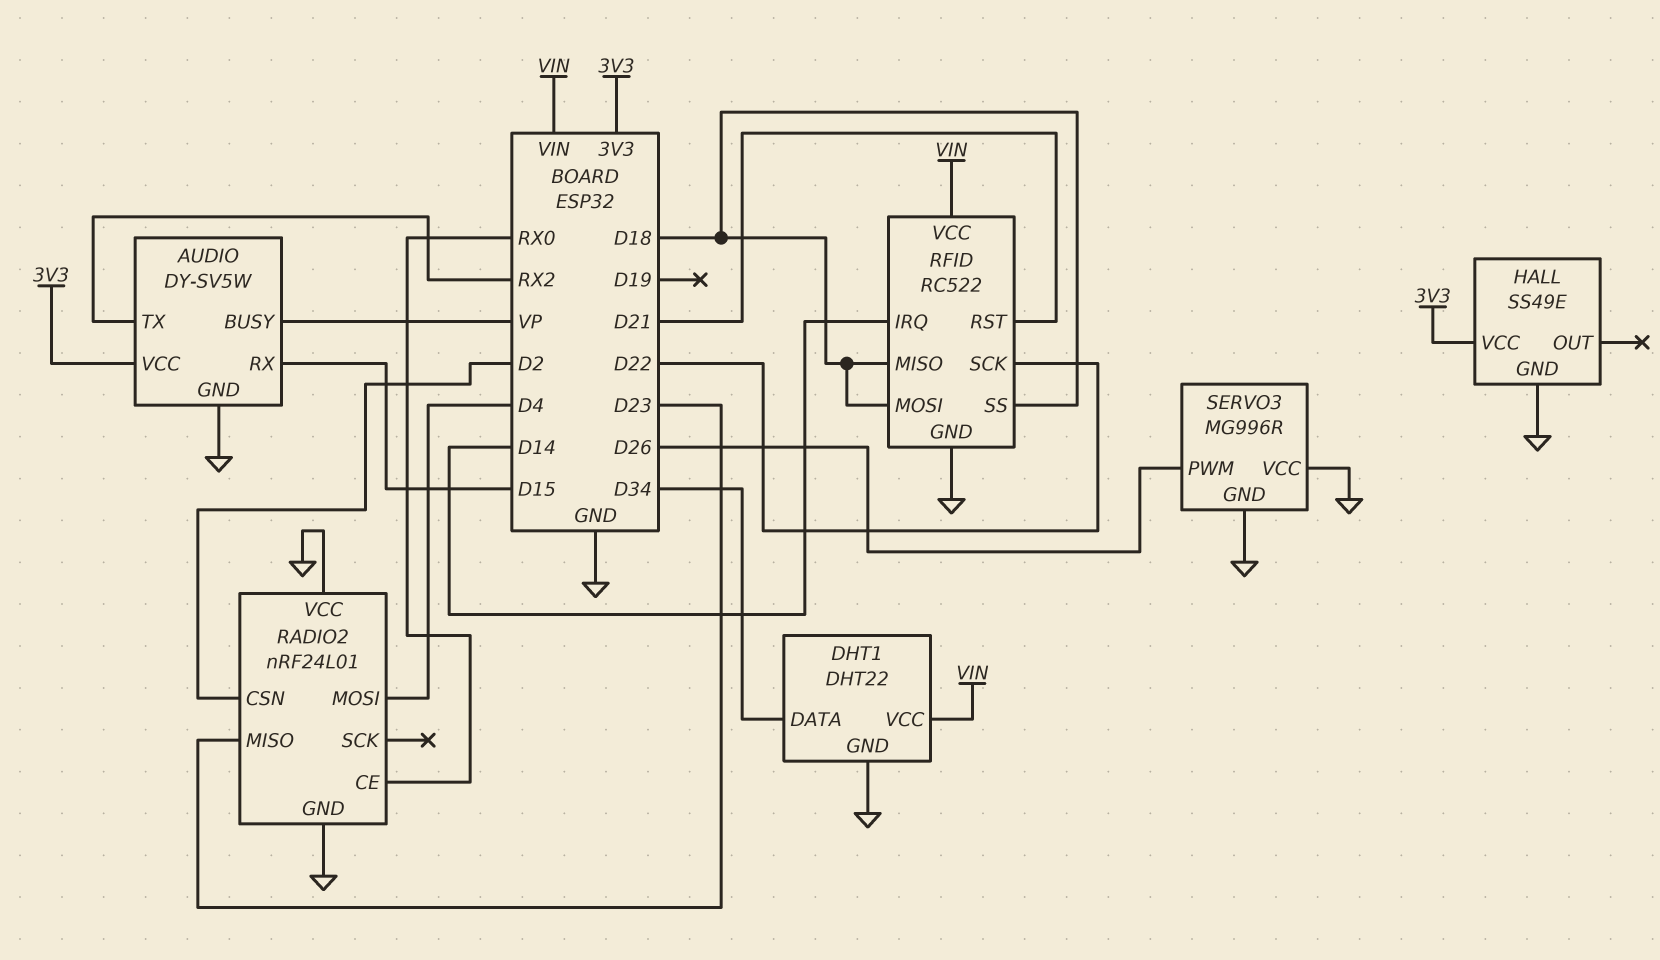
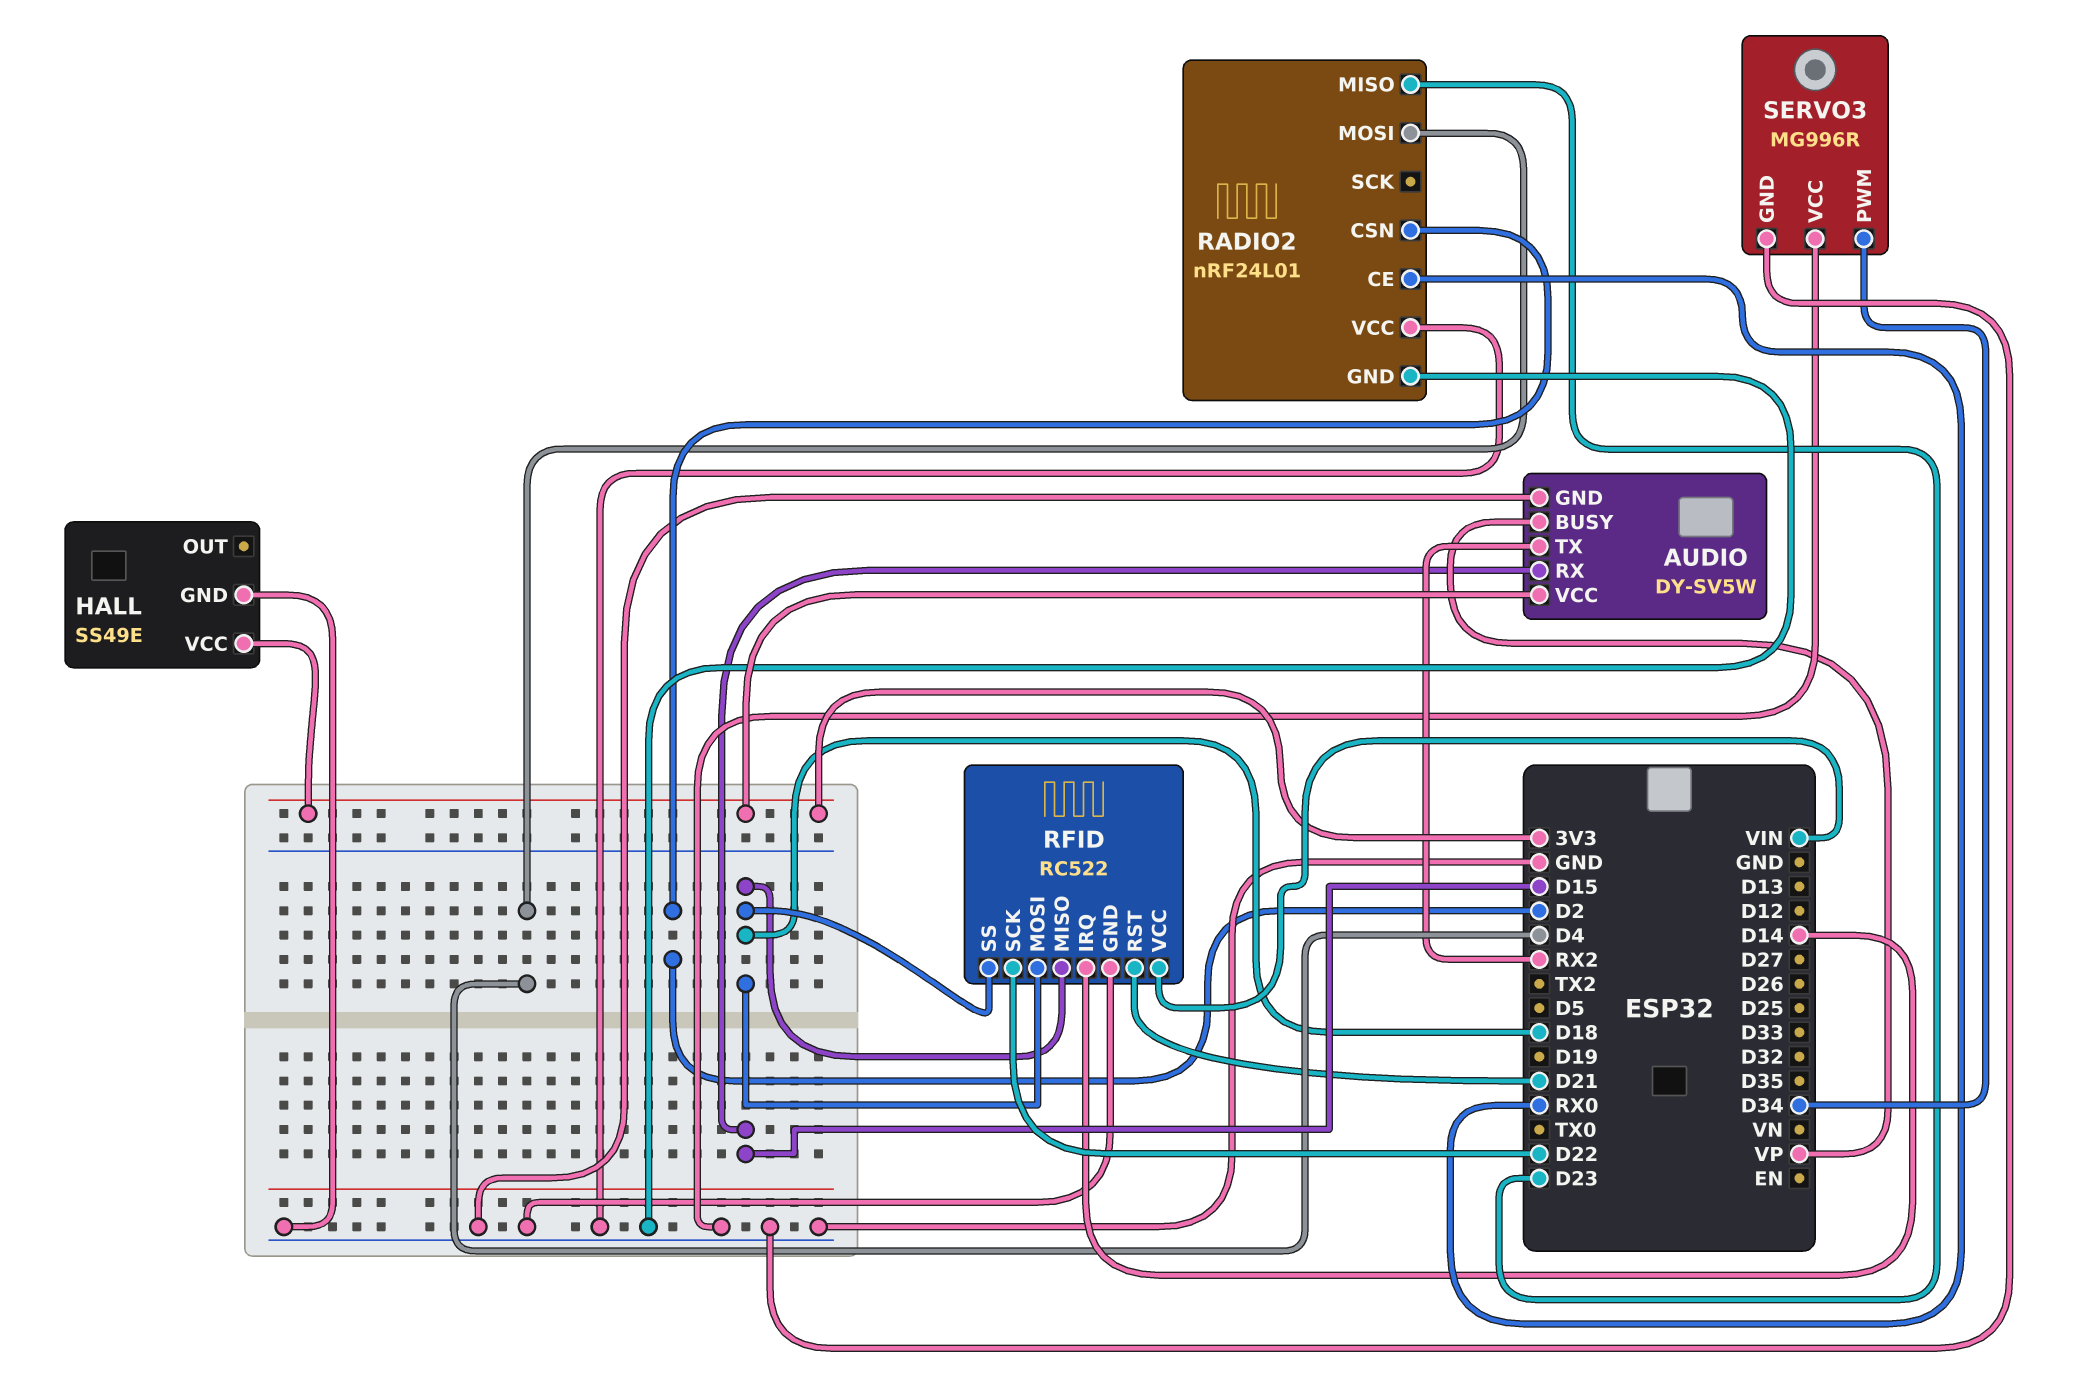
DHT1: DHT22 -> none
DHT1 pin DATA: D34 -> none
DHT1 pin GND: GND -> none
DHT1 pin VCC: VIN -> none
SERVO3 pin PWM: D26 -> D34

